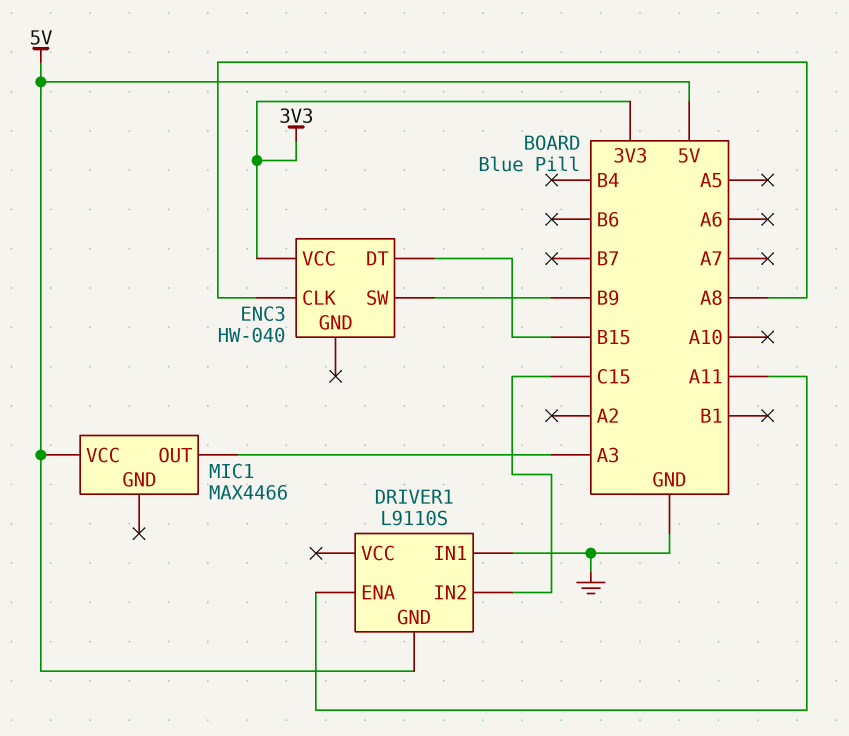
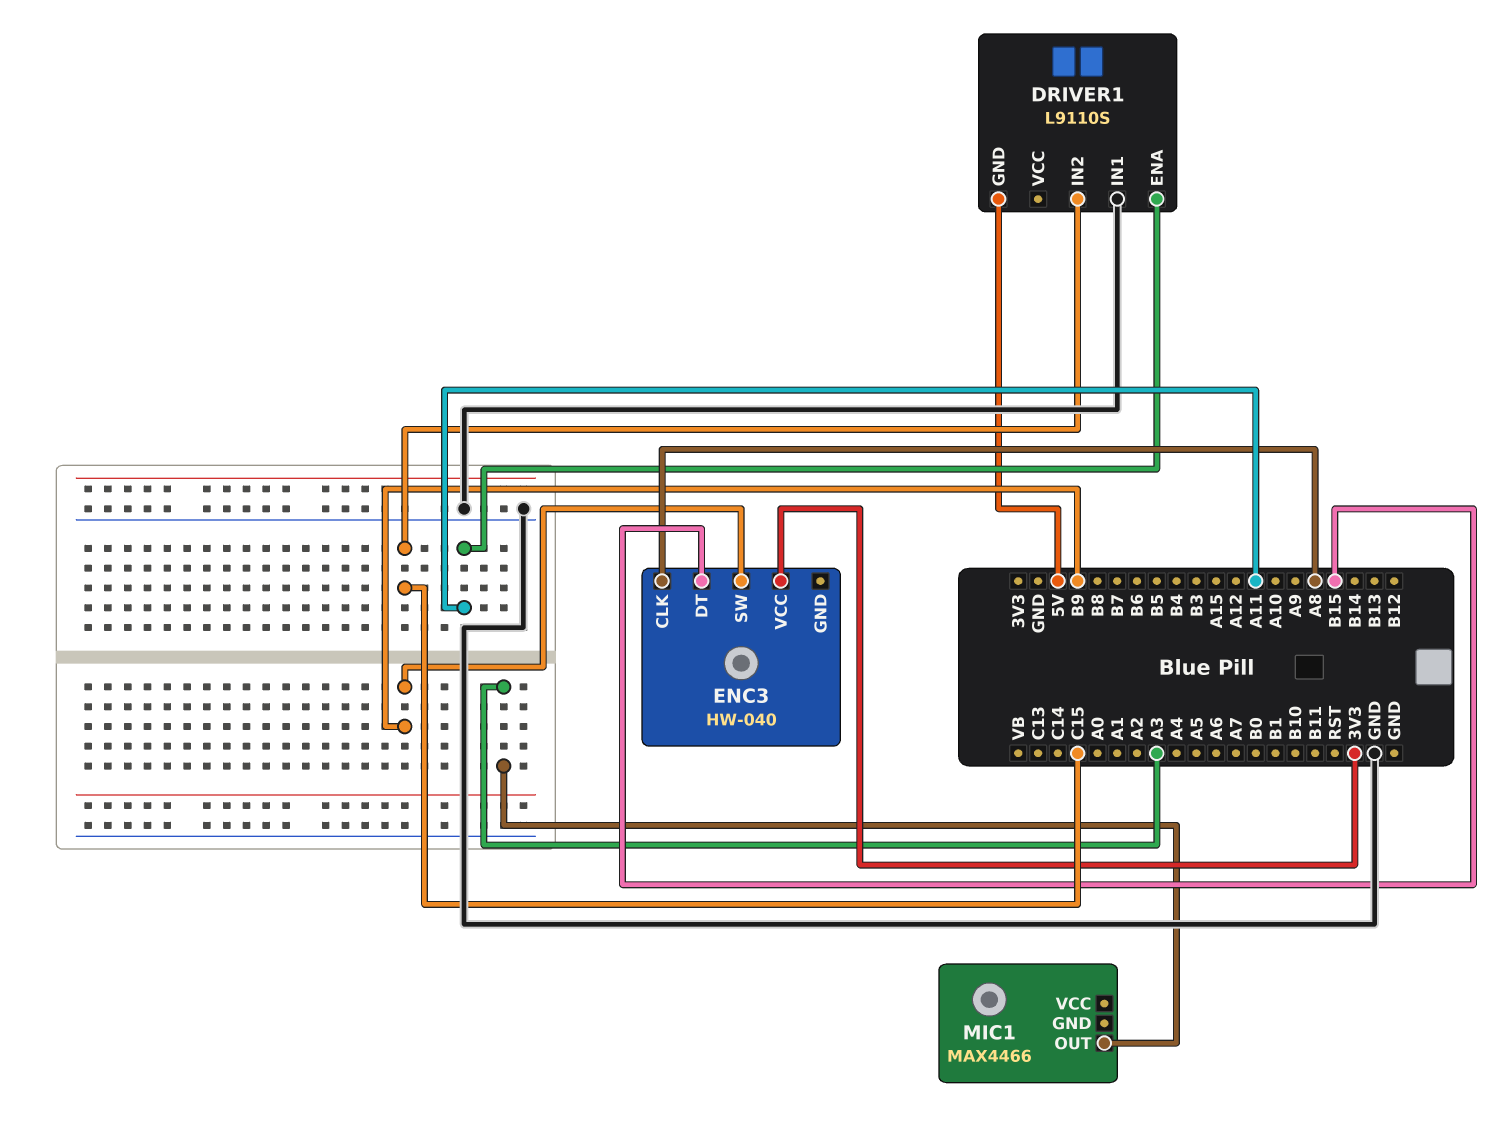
MIC1 pin VCC: 5V -> none

